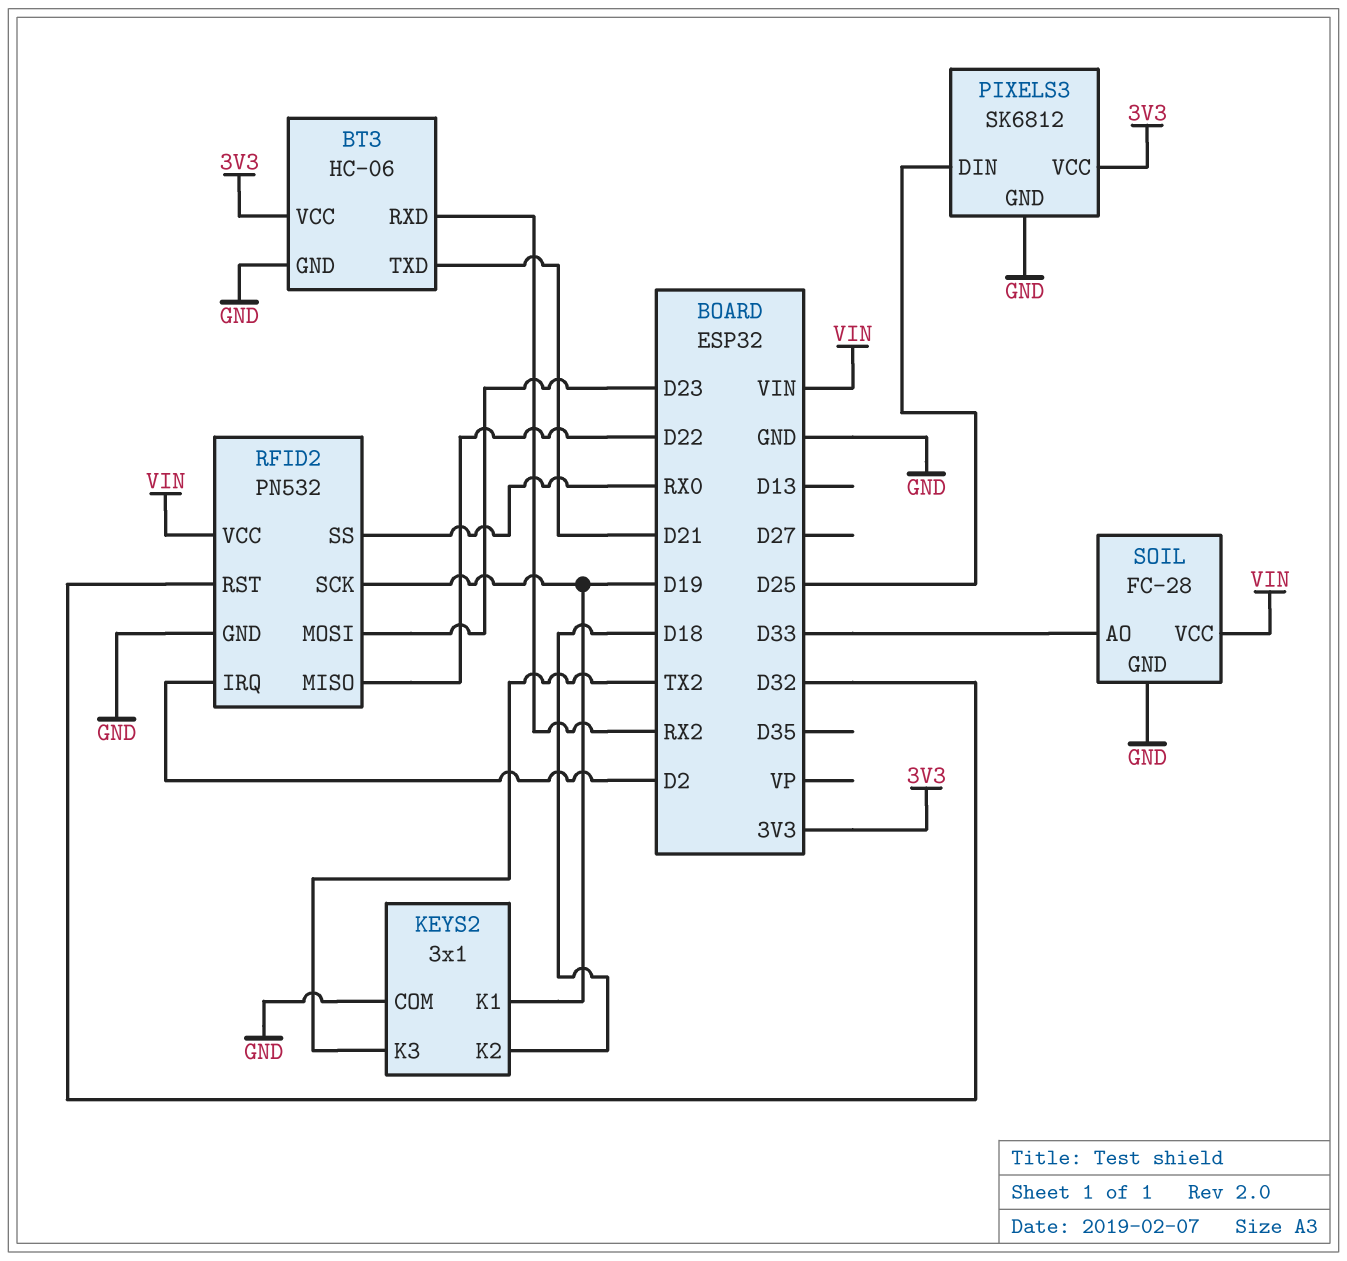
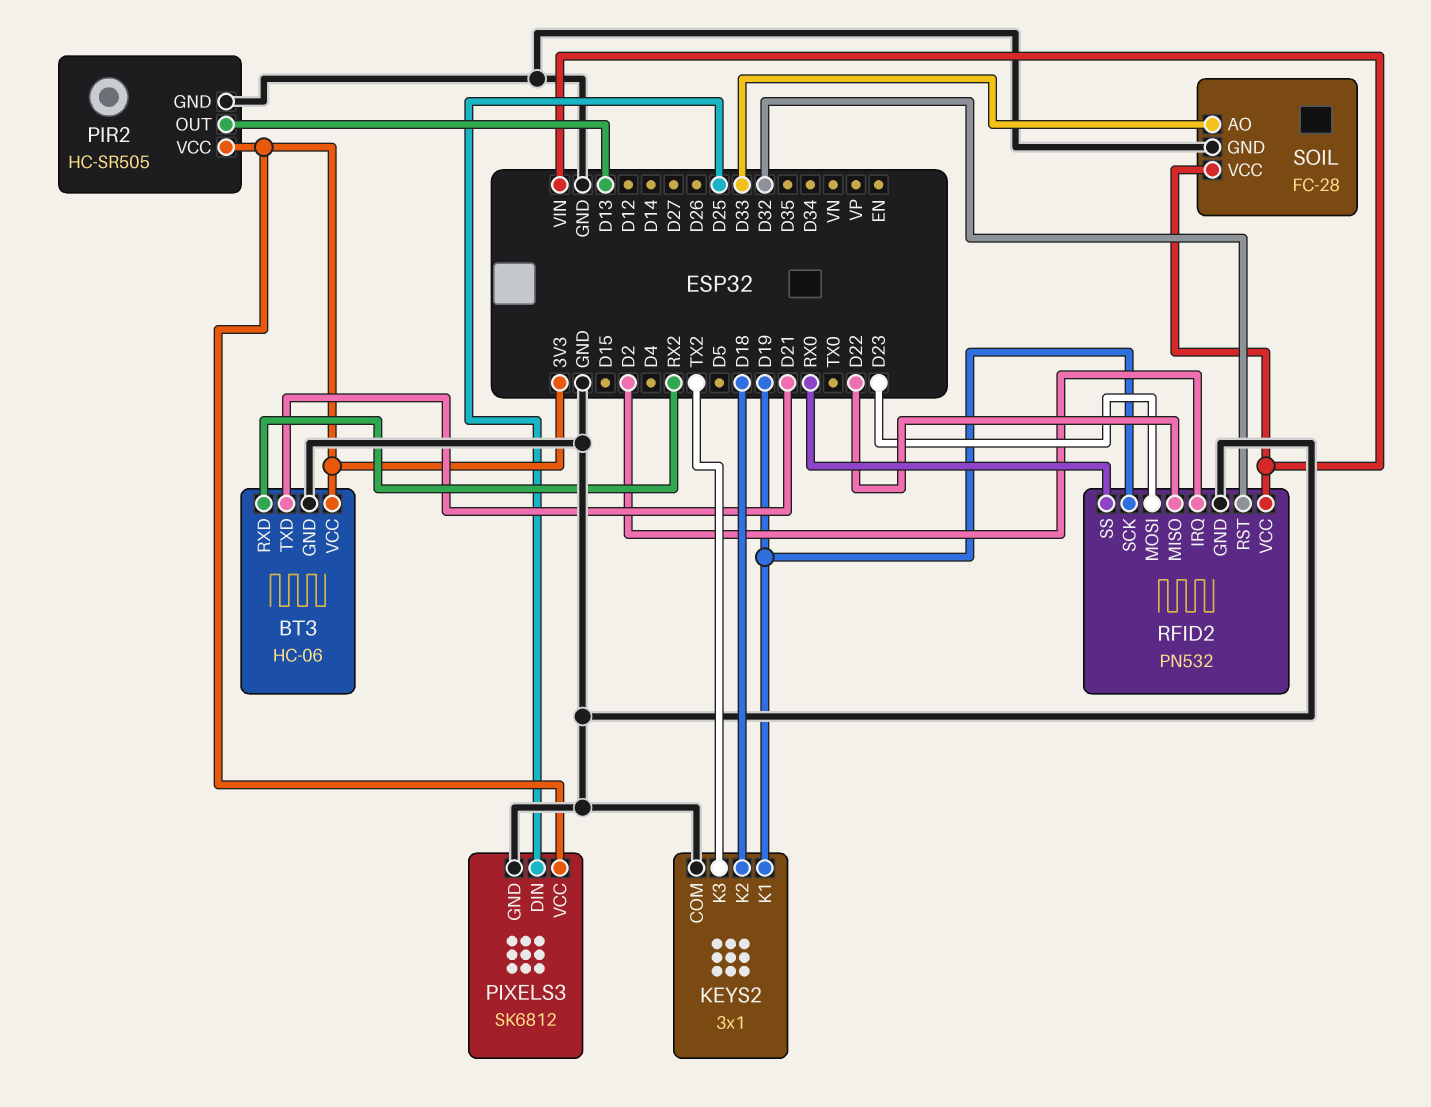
PIR2: none -> HC-SR505
PIR2 pin GND: none -> GND
PIR2 pin OUT: none -> D13
PIR2 pin VCC: none -> 3V3

